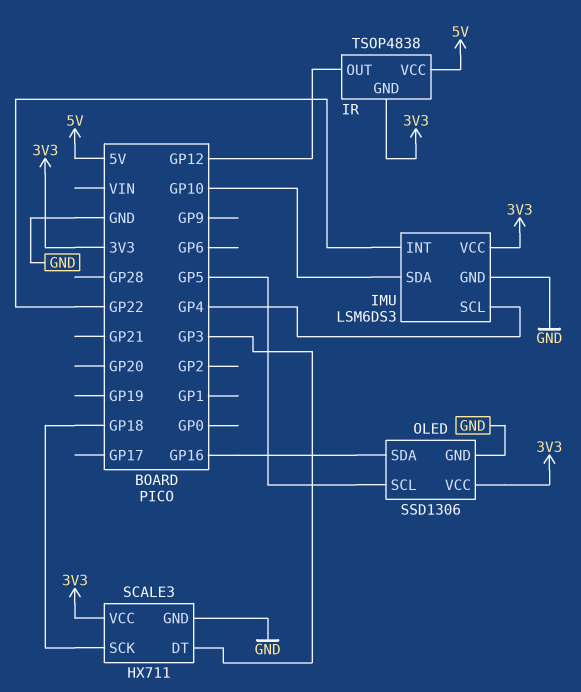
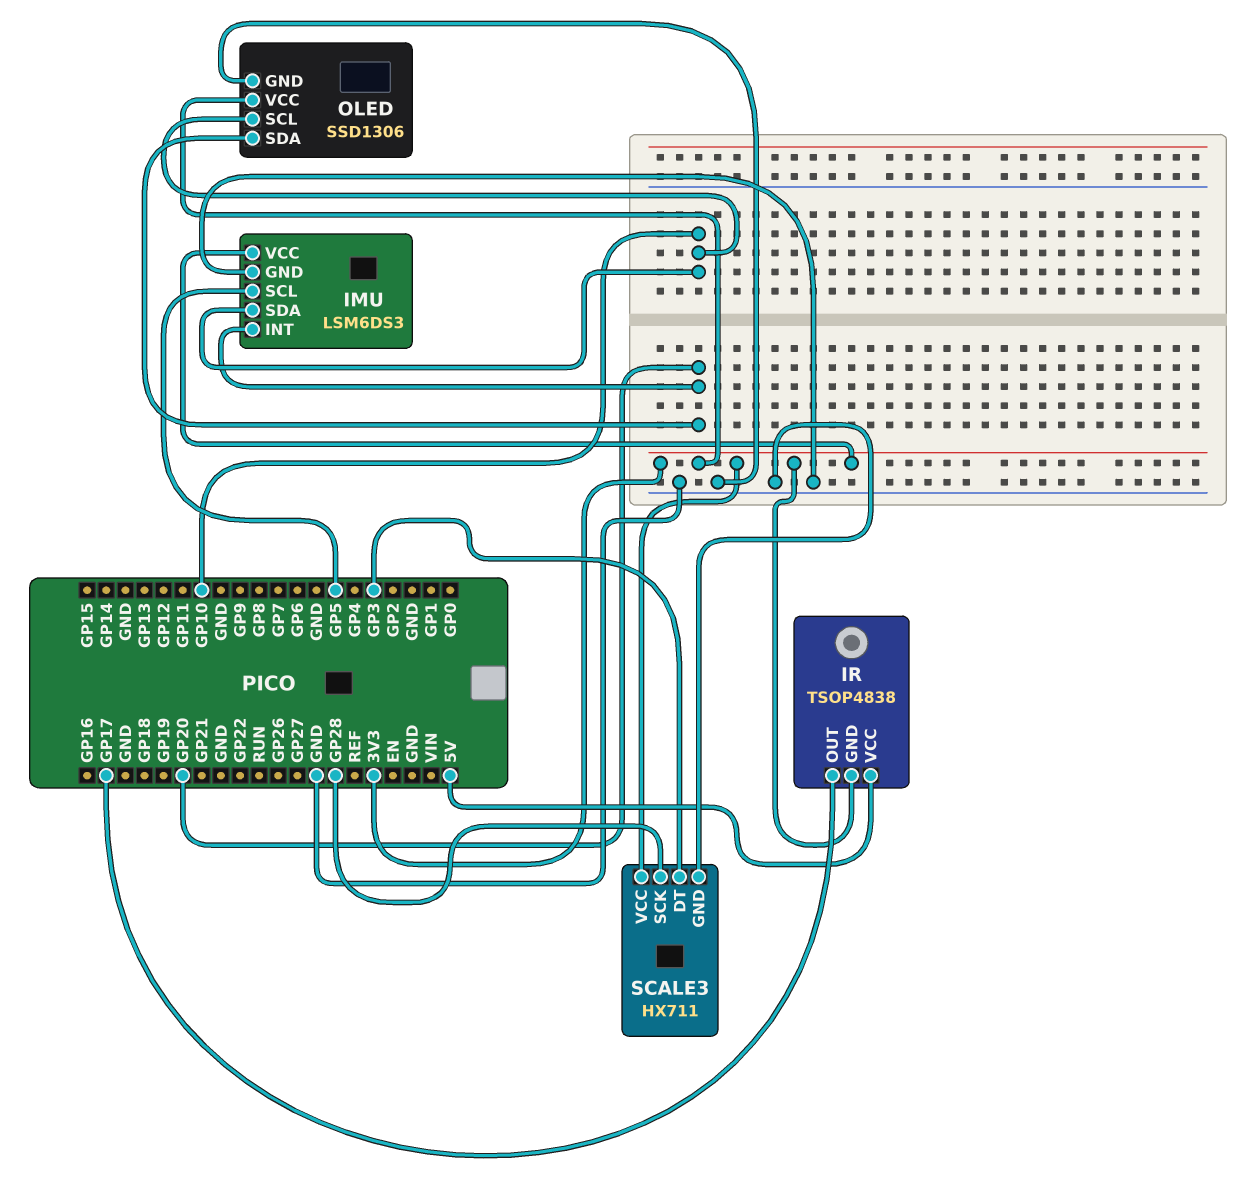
IMU pin INT: GP22 -> GP20
IMU pin SCL: GP4 -> GP5
IR pin OUT: GP12 -> GP17
OLED pin SCL: GP5 -> GP10
OLED pin SDA: GP16 -> GP20
SCALE3 pin SCK: GP18 -> GP28

